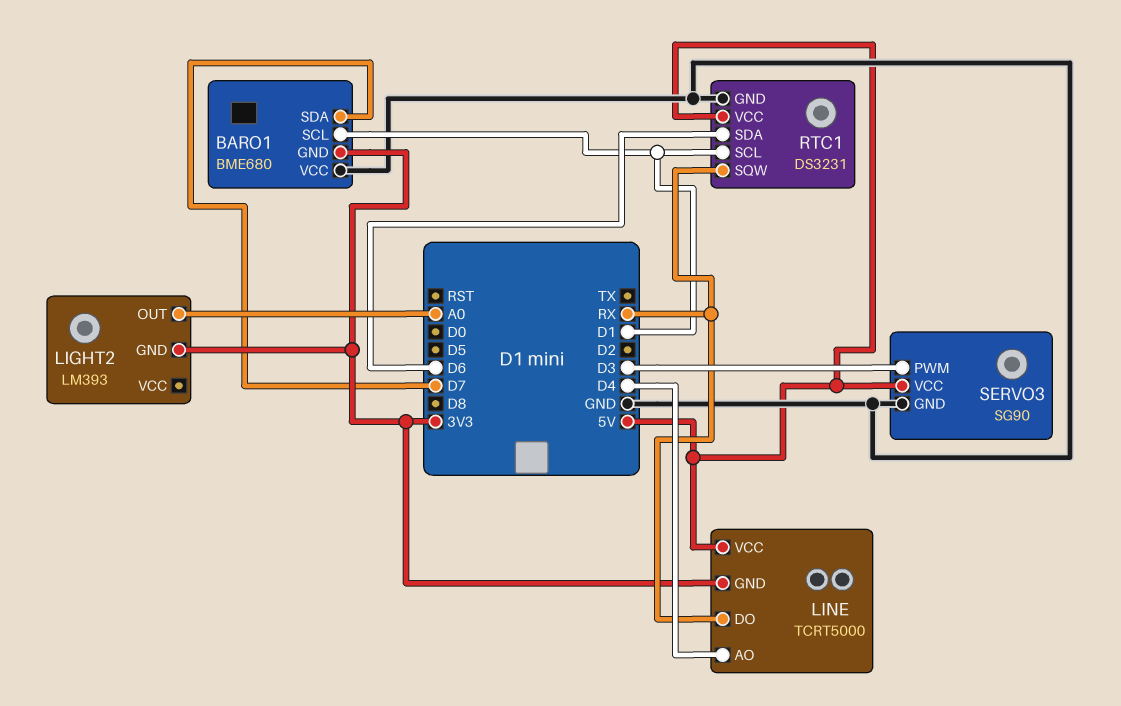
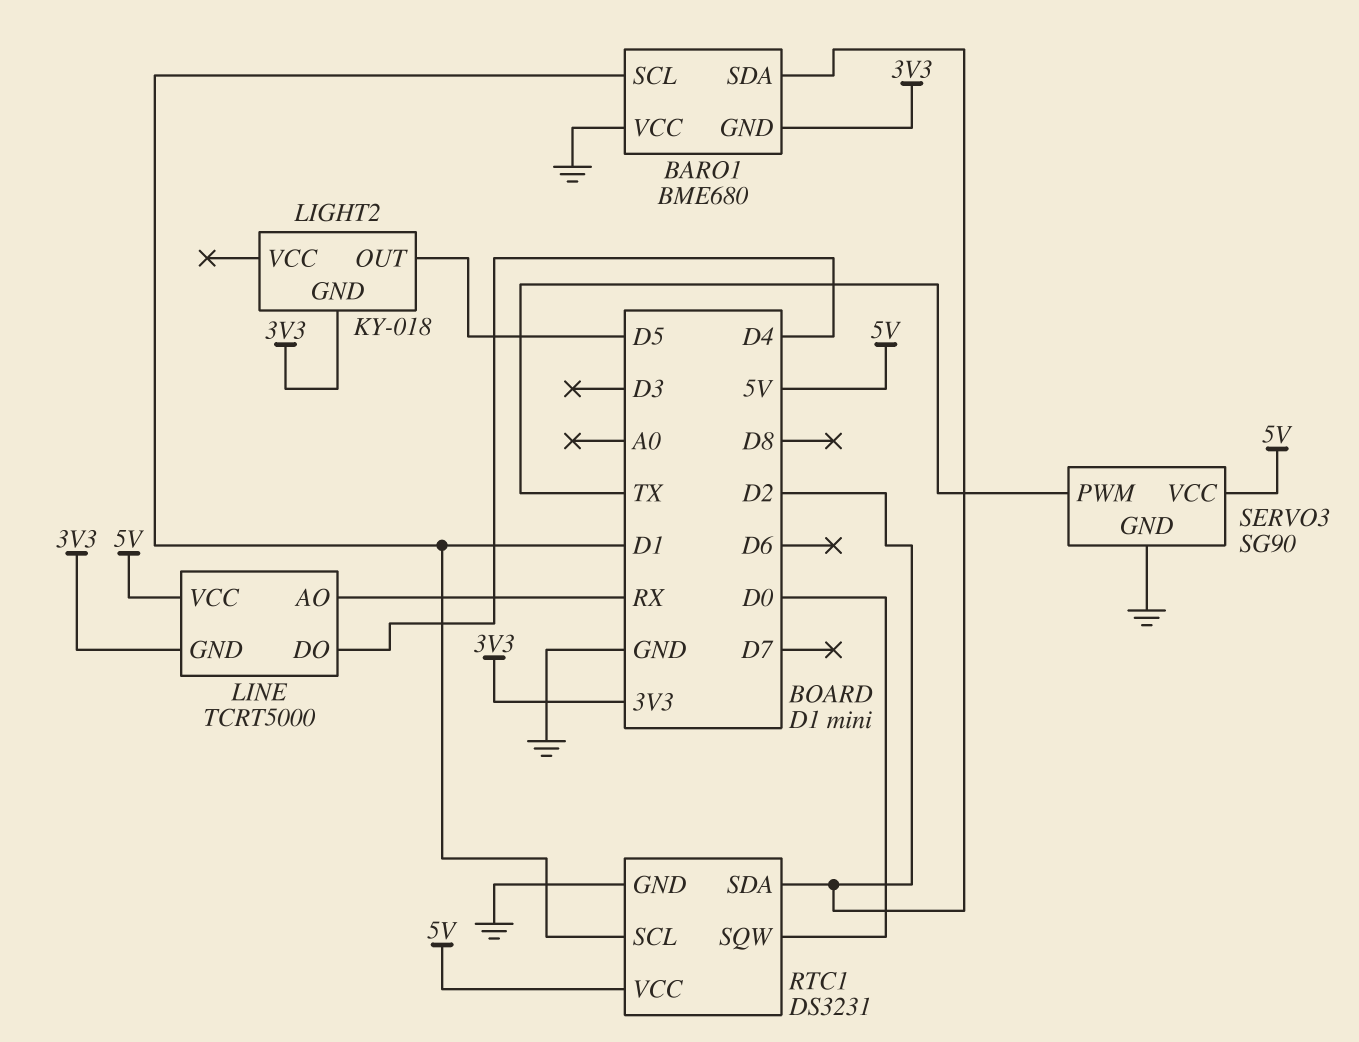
BARO1 pin SDA: D7 -> D2
LIGHT2: LM393 -> KY-018
LIGHT2 pin OUT: A0 -> D5
LINE pin AO: D4 -> RX
LINE pin DO: RX -> D4
RTC1 pin SDA: D6 -> D2
RTC1 pin SQW: RX -> D0
SERVO3 pin PWM: D3 -> TX

